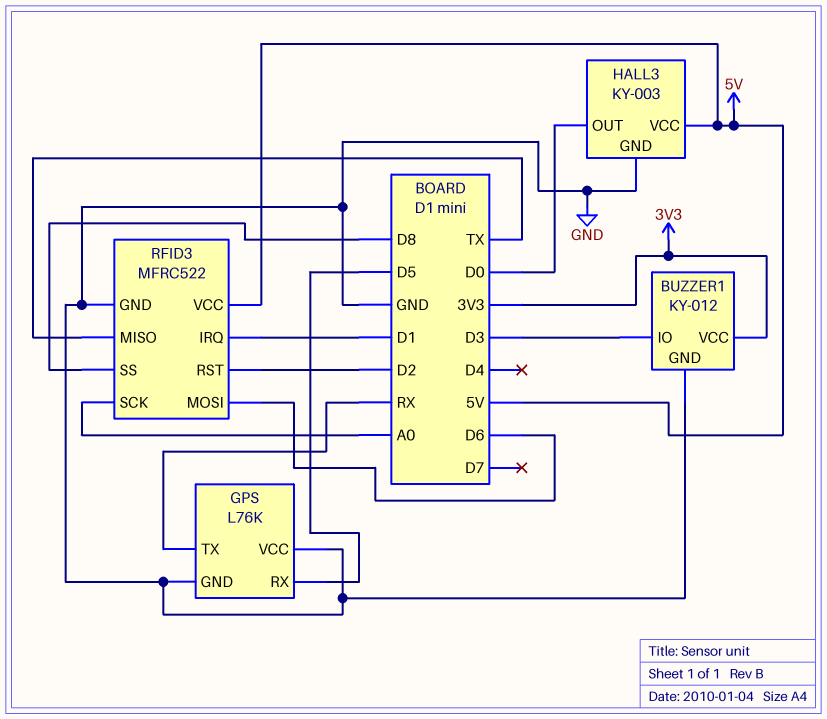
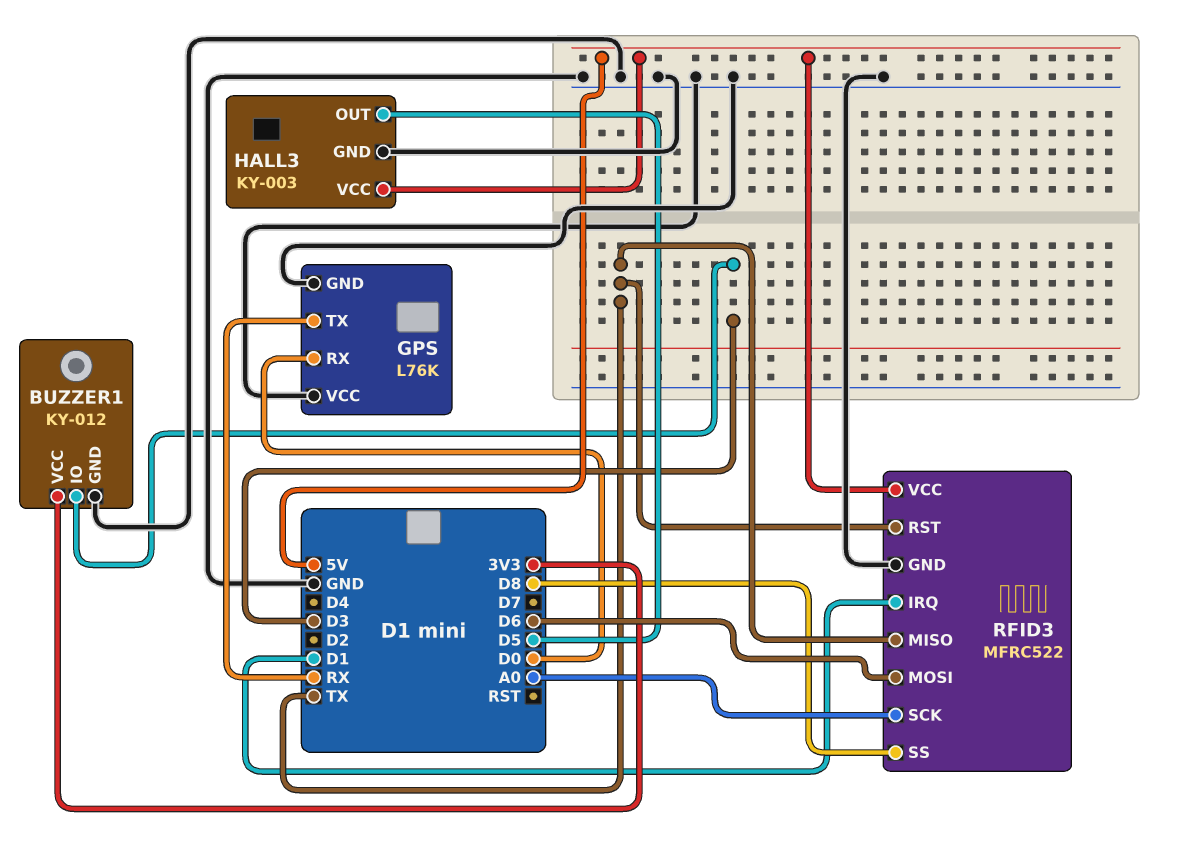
GPS pin RX: D5 -> D0
HALL3 pin OUT: D0 -> D5
RFID3 pin RST: D2 -> TX

